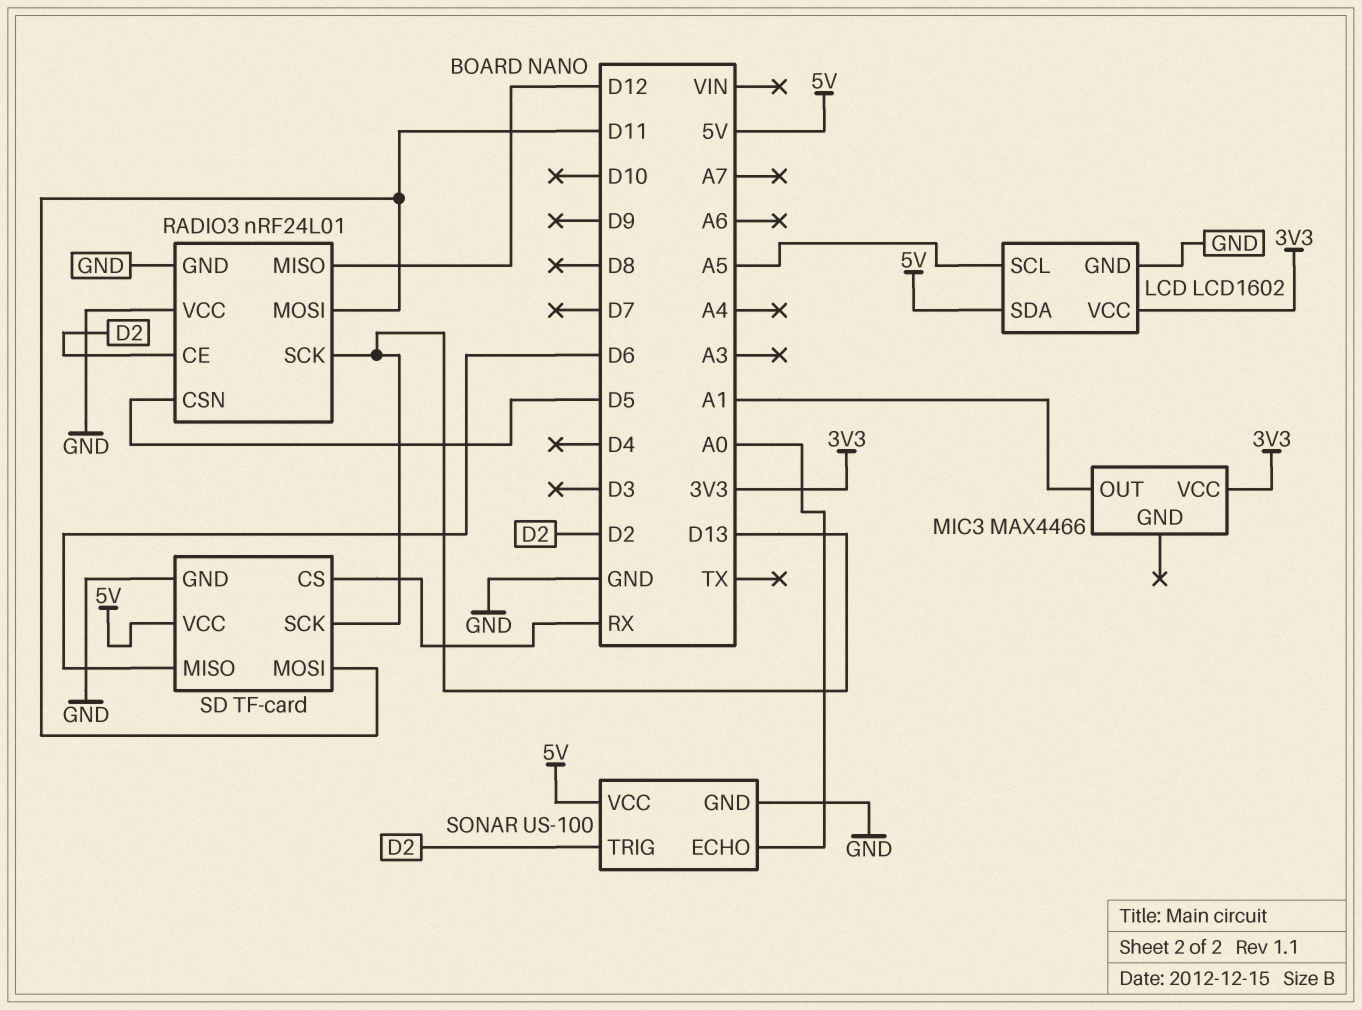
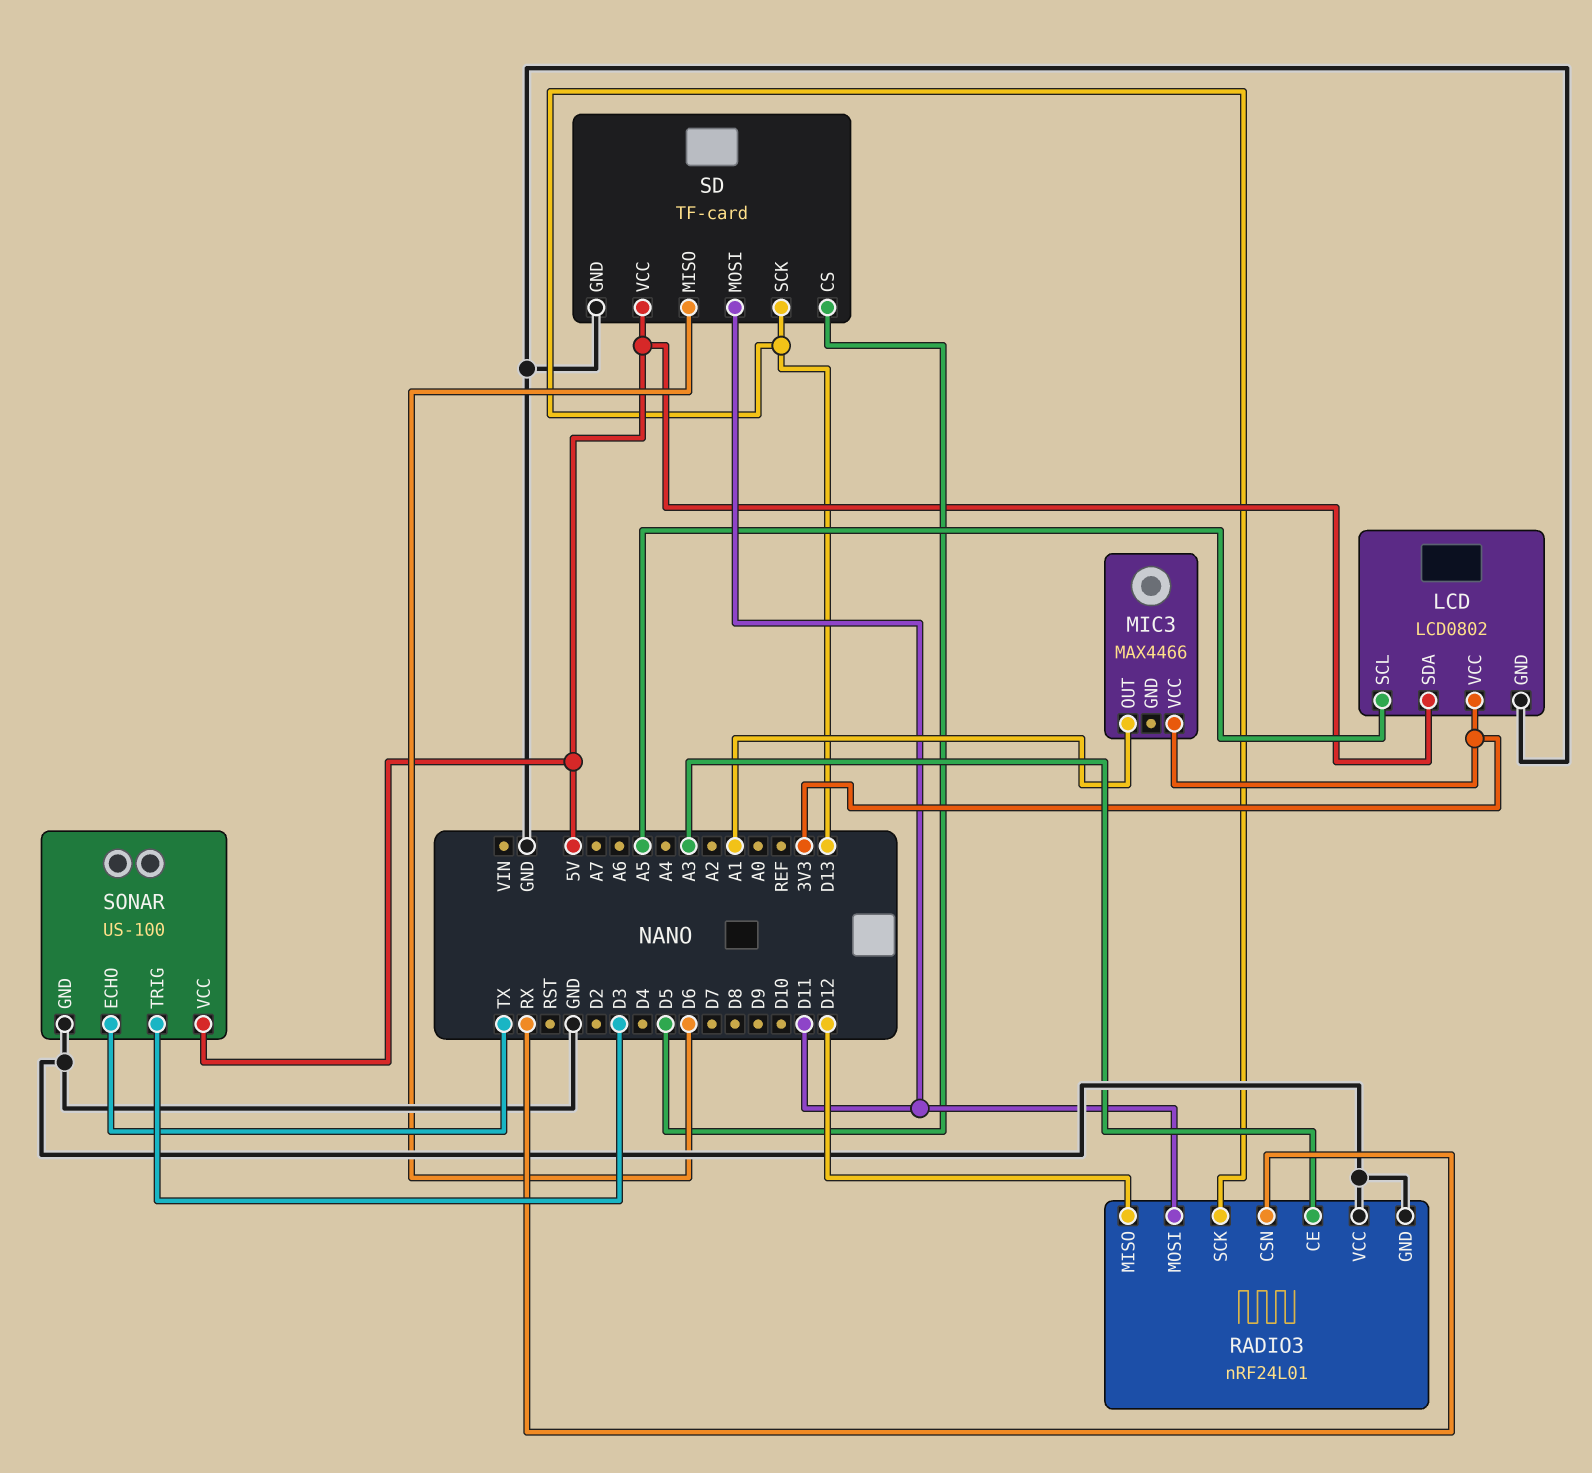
LCD: LCD1602 -> LCD0802
RADIO3 pin CE: D2 -> A3
RADIO3 pin CSN: D5 -> RX
SD pin CS: RX -> D5
SONAR pin ECHO: A0 -> TX
SONAR pin TRIG: D2 -> D3

